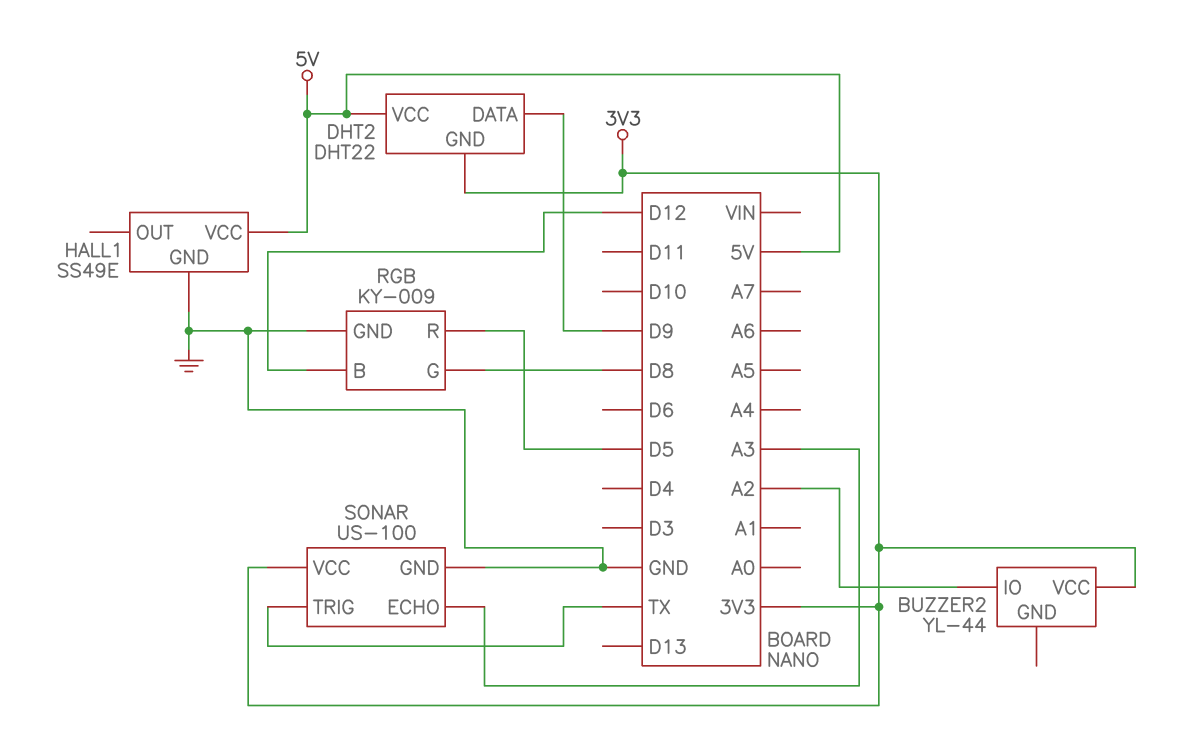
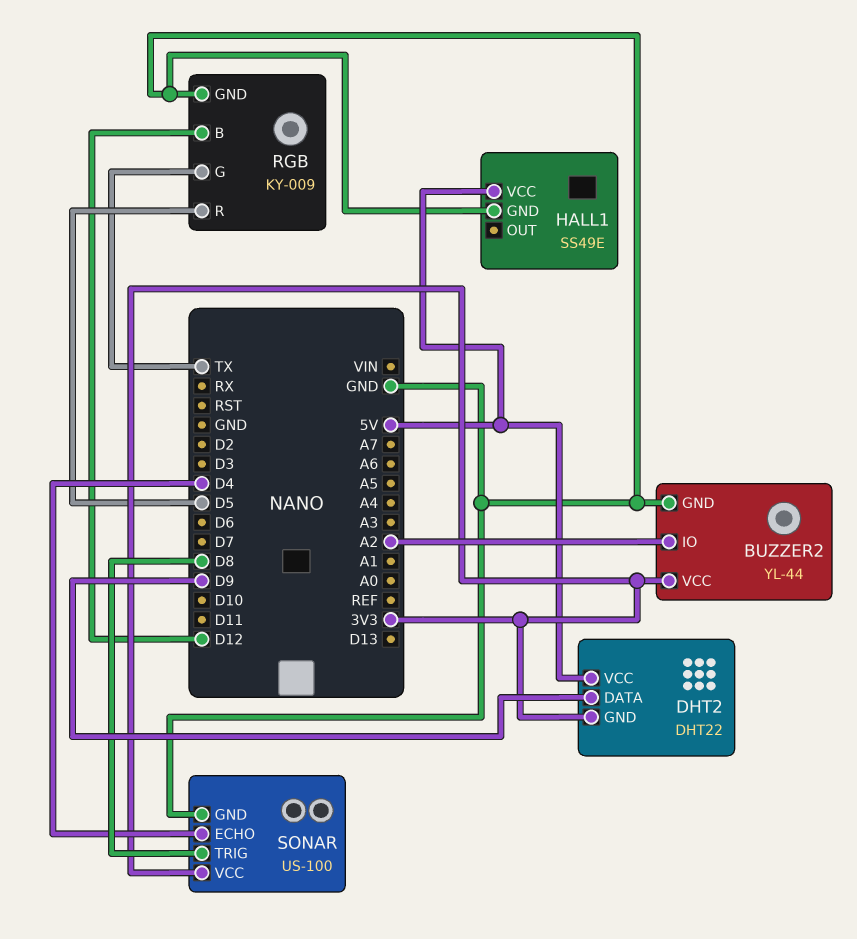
BUZZER2 pin GND: none -> GND
RGB pin G: D8 -> TX
SONAR pin ECHO: A3 -> D4
SONAR pin TRIG: TX -> D8

